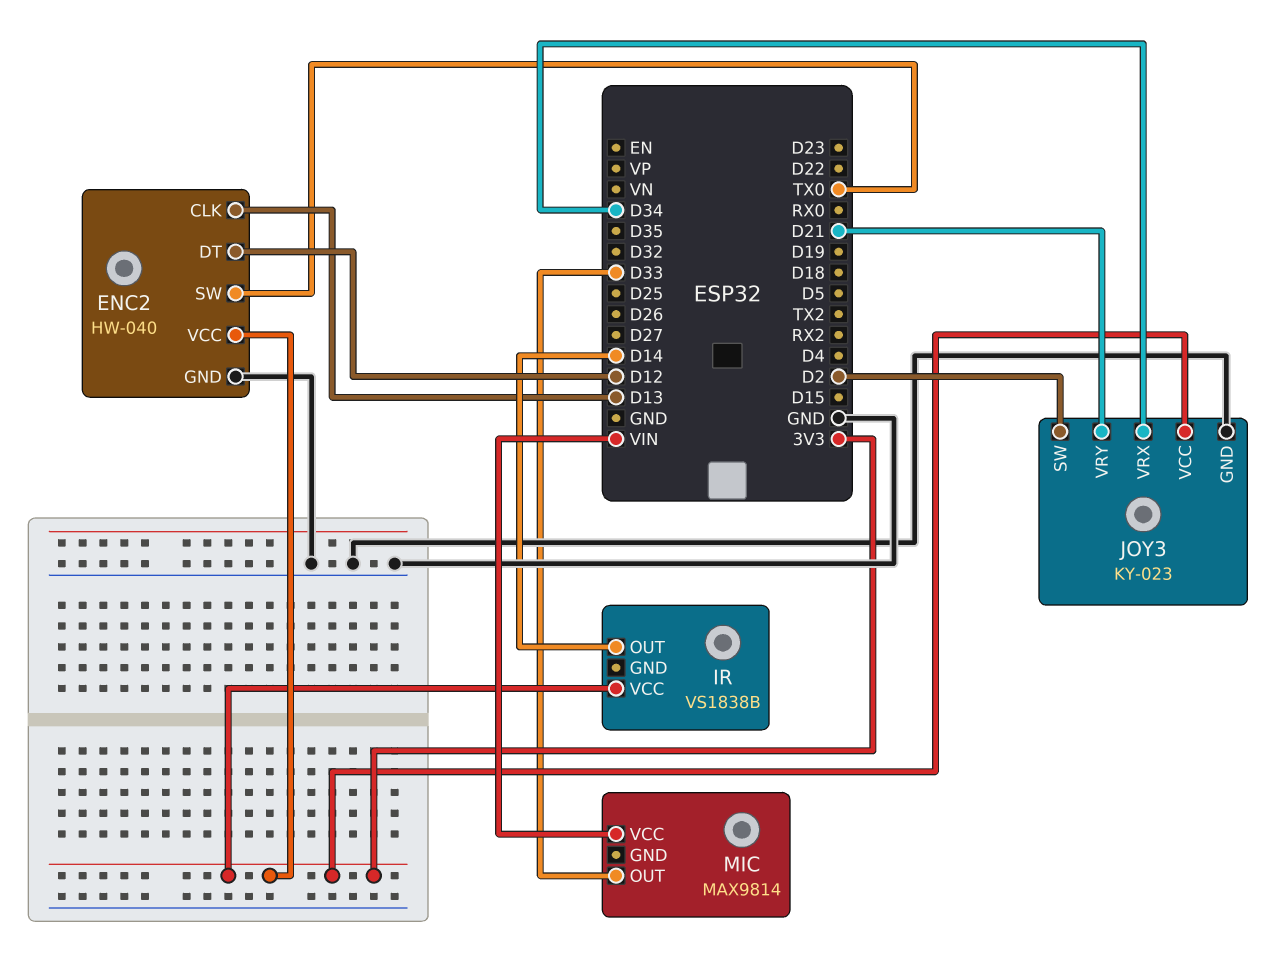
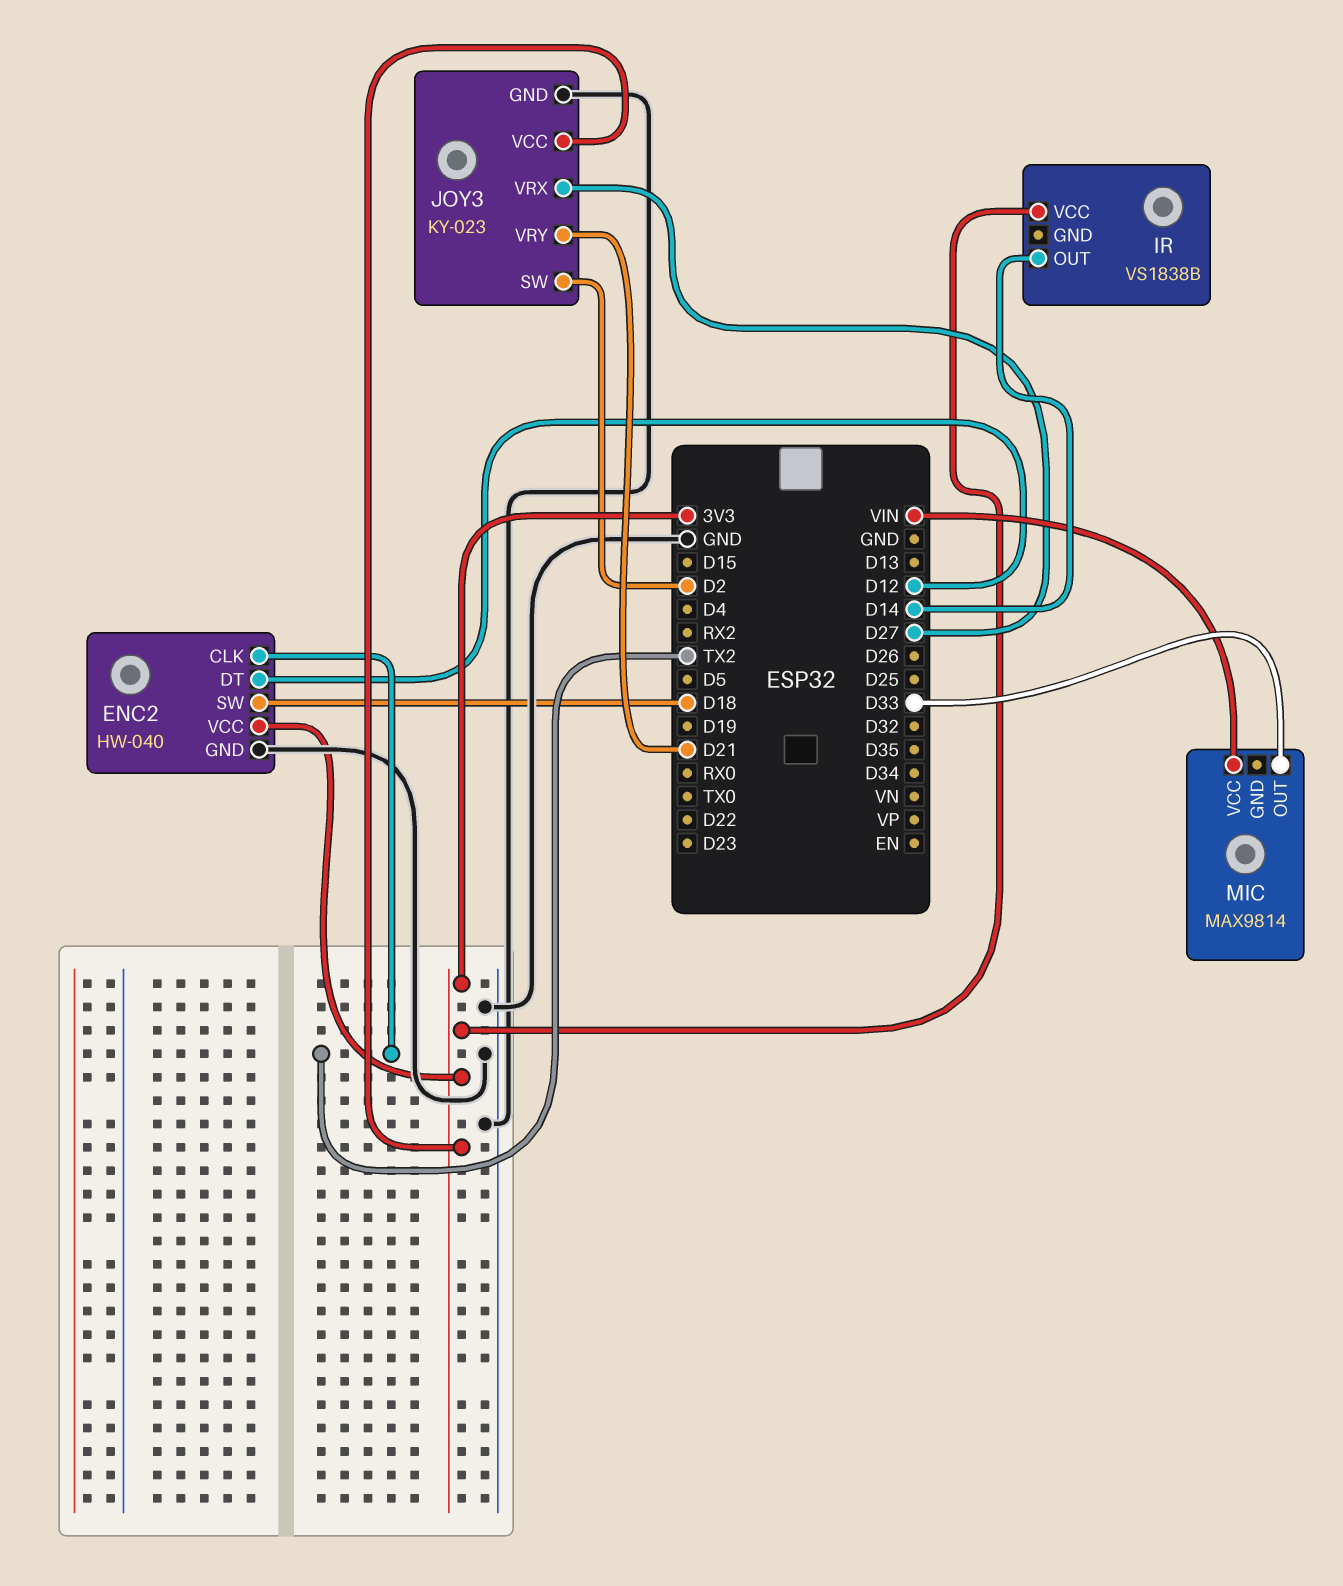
ENC2 pin CLK: D13 -> TX2
ENC2 pin SW: TX0 -> D18
JOY3 pin VRX: D34 -> D27

